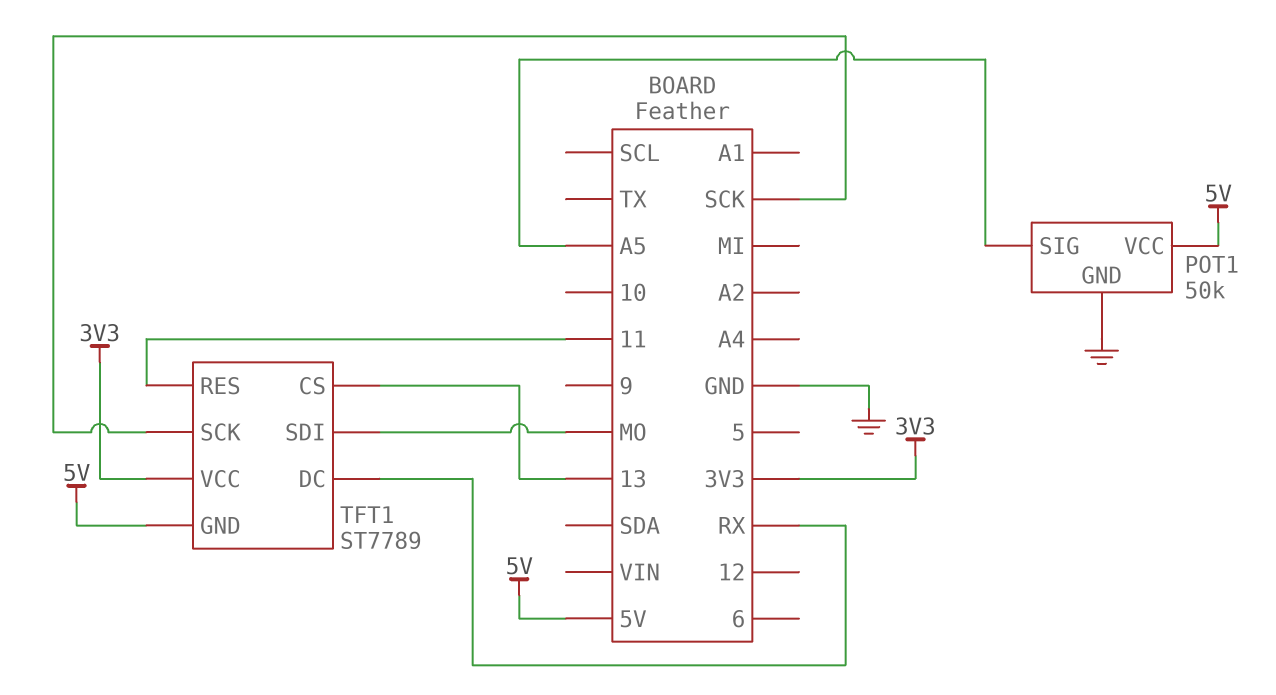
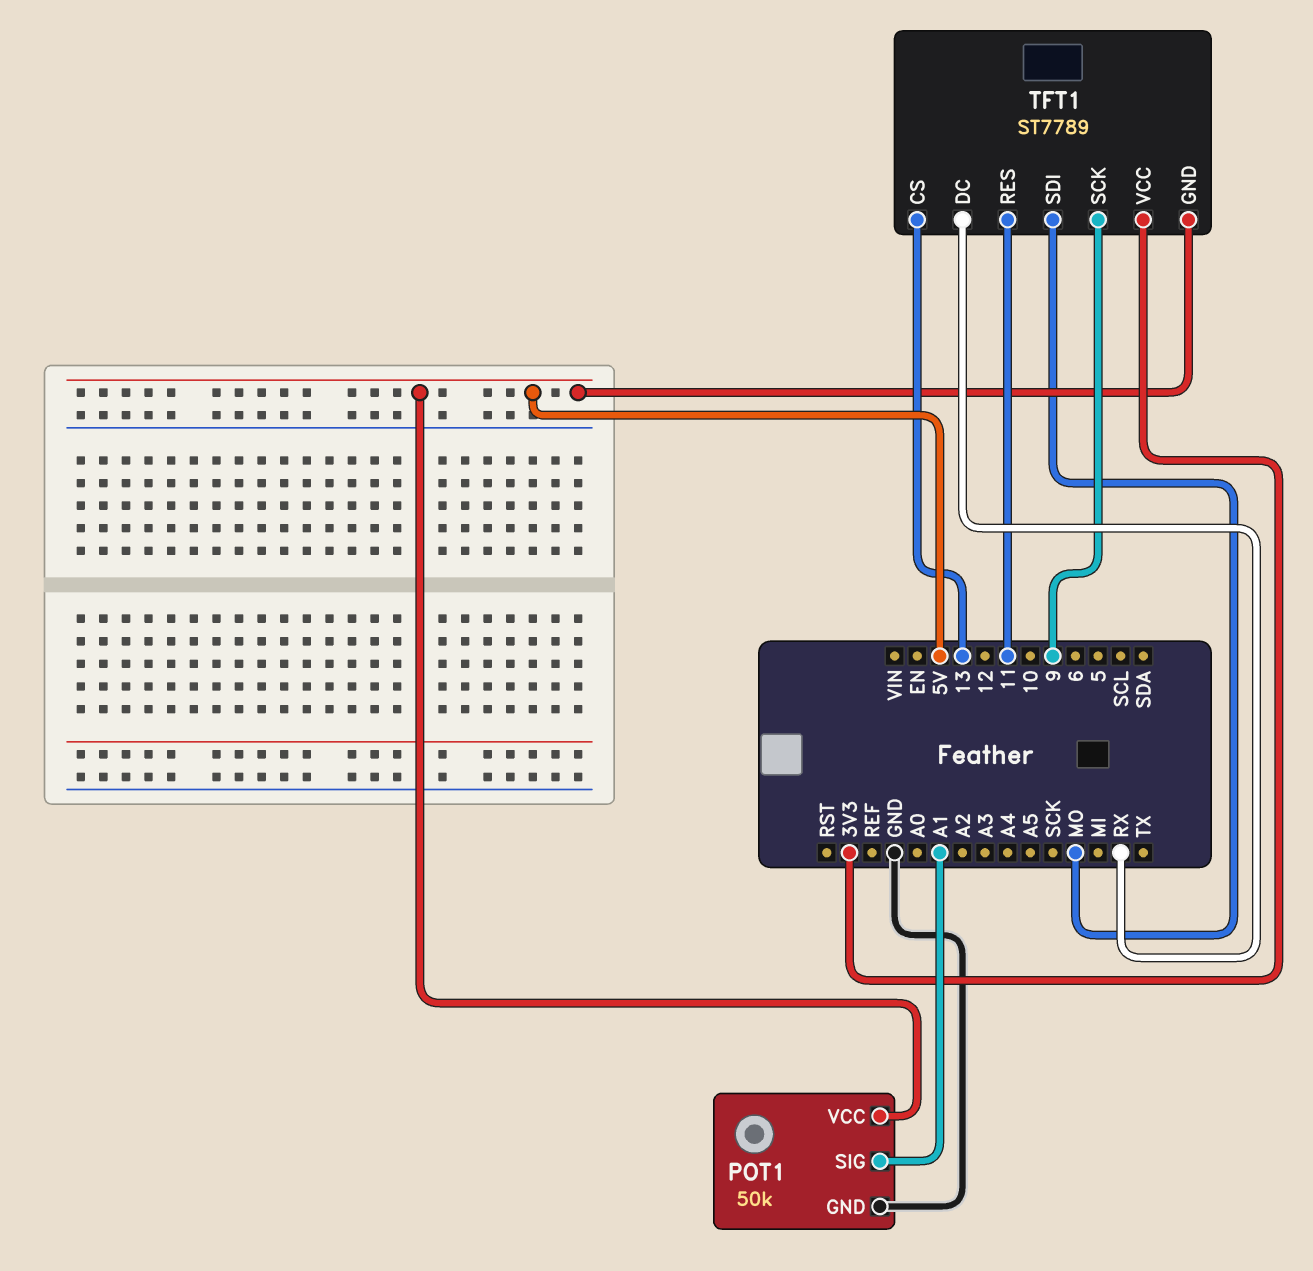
POT1 pin SIG: A5 -> A1
TFT1 pin SCK: SCK -> 9

